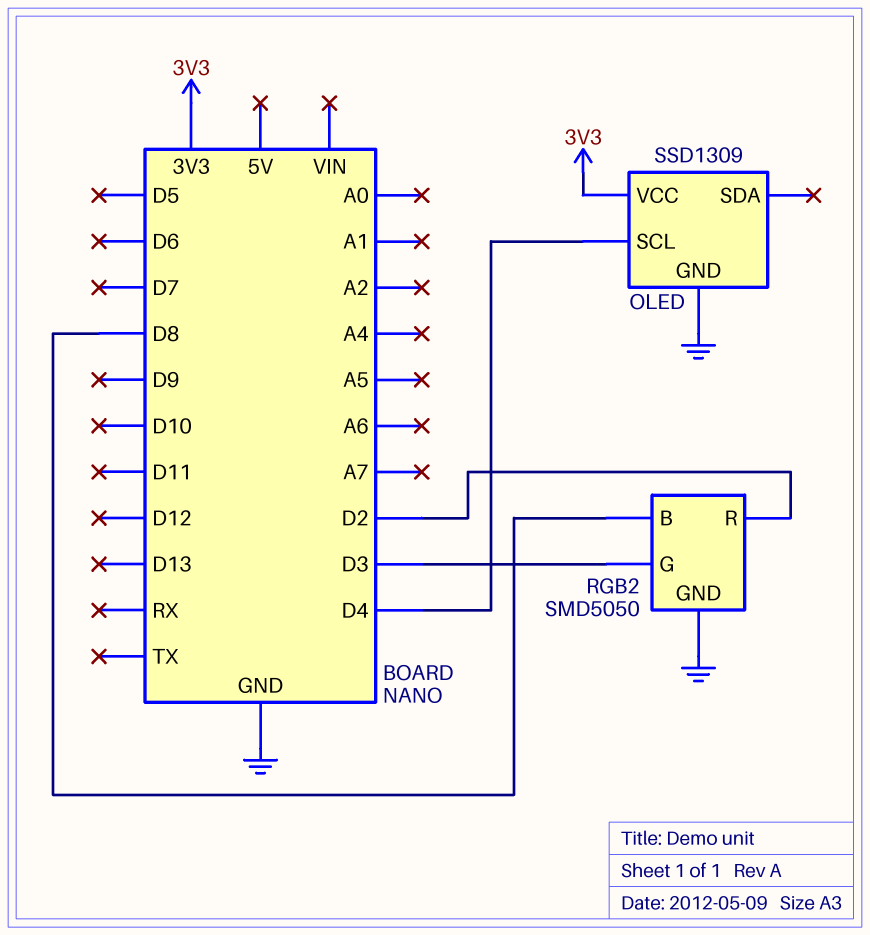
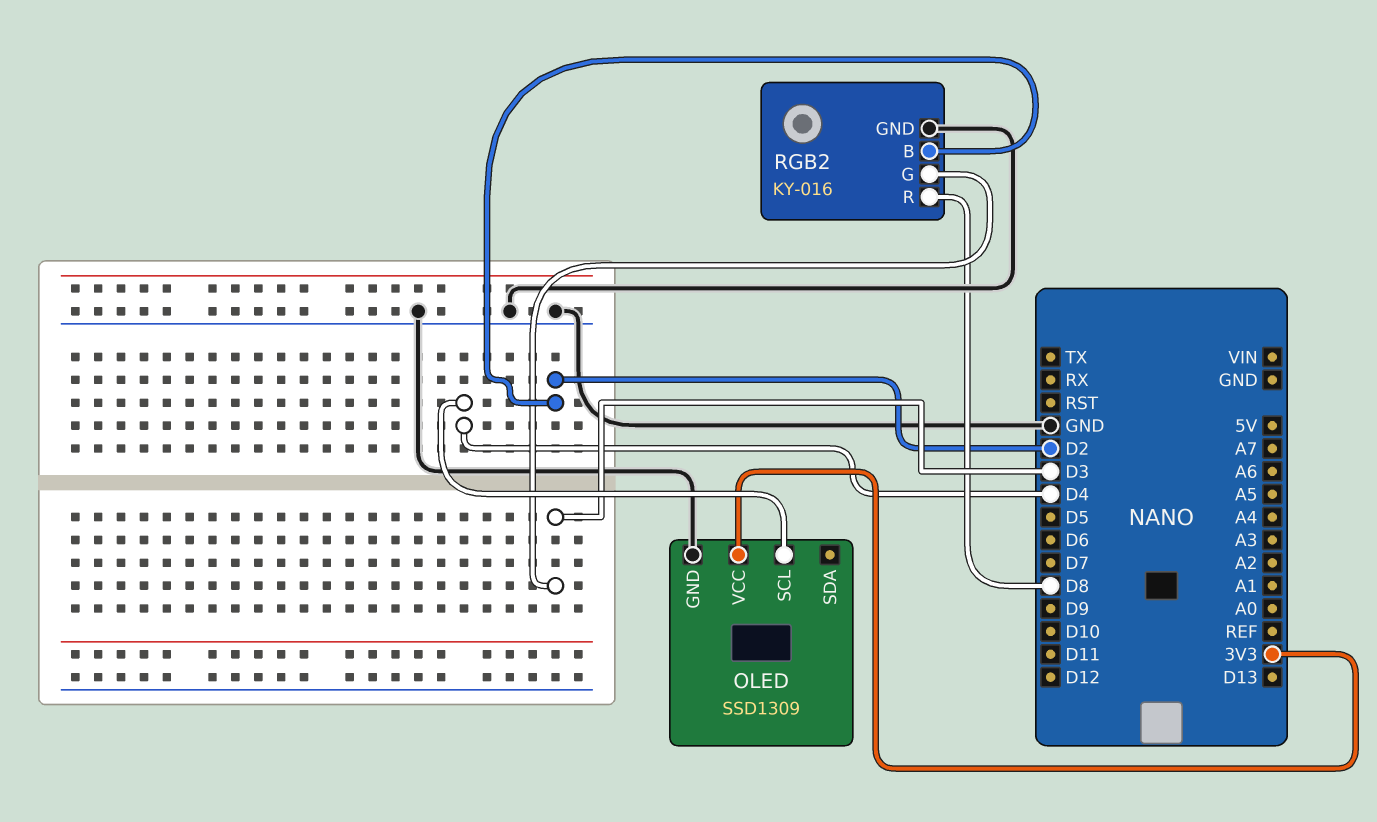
RGB2: SMD5050 -> KY-016
RGB2 pin B: D8 -> D2
RGB2 pin R: D2 -> D8

